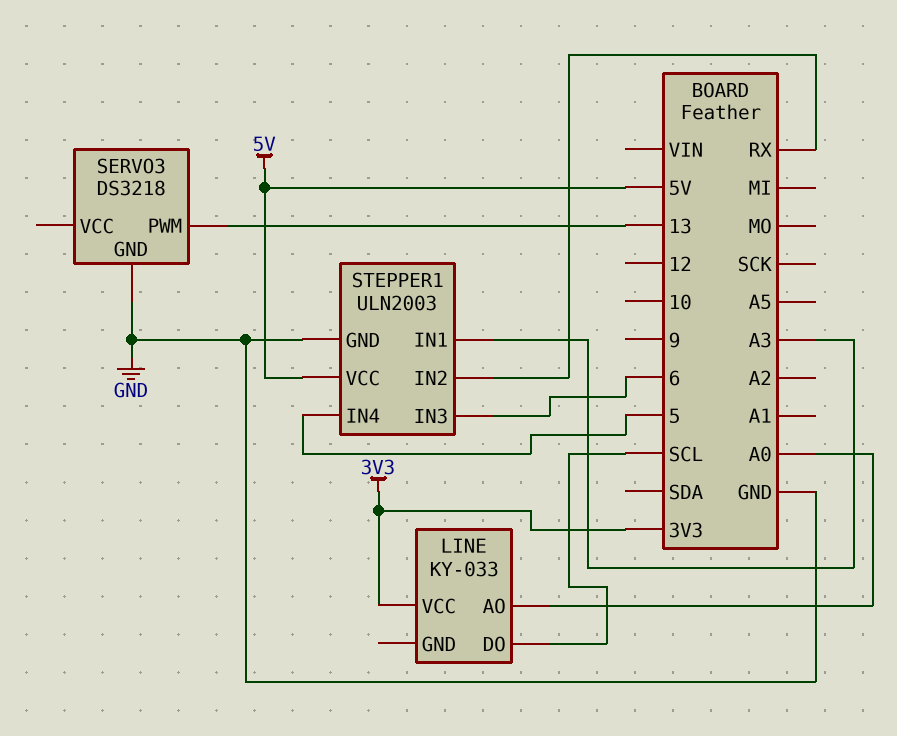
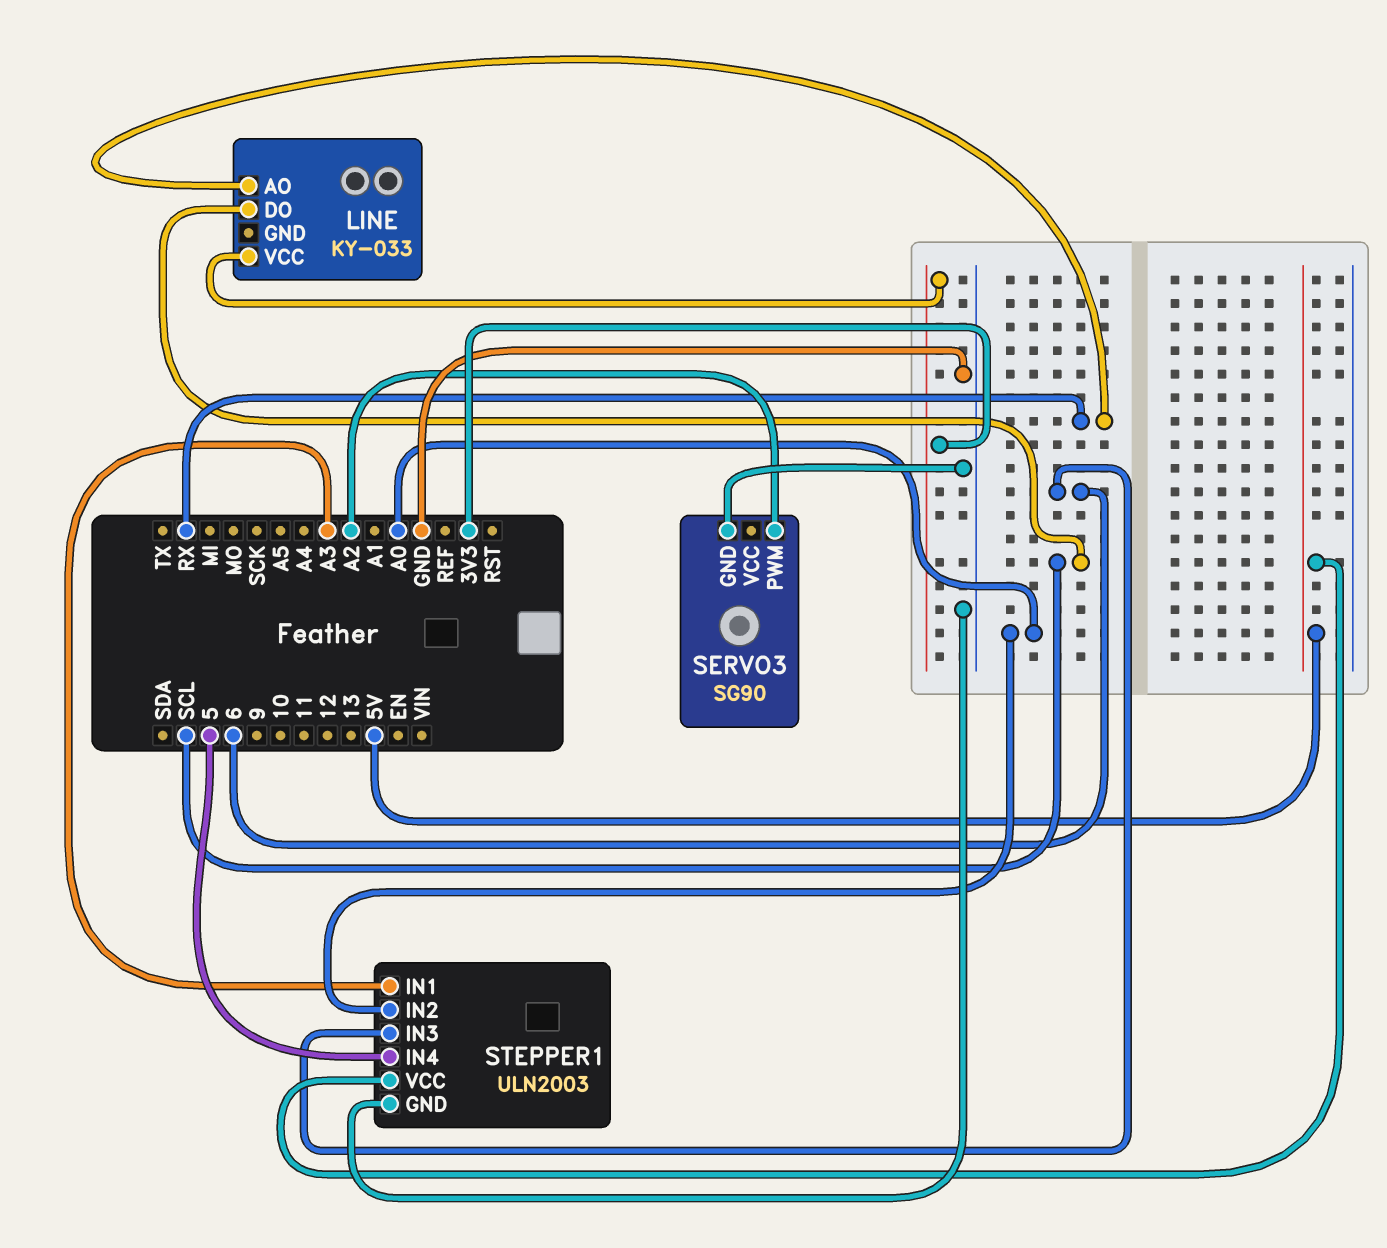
LINE pin AO: A0 -> RX
SERVO3: DS3218 -> SG90
SERVO3 pin PWM: 13 -> A2
STEPPER1 pin IN2: RX -> A0

